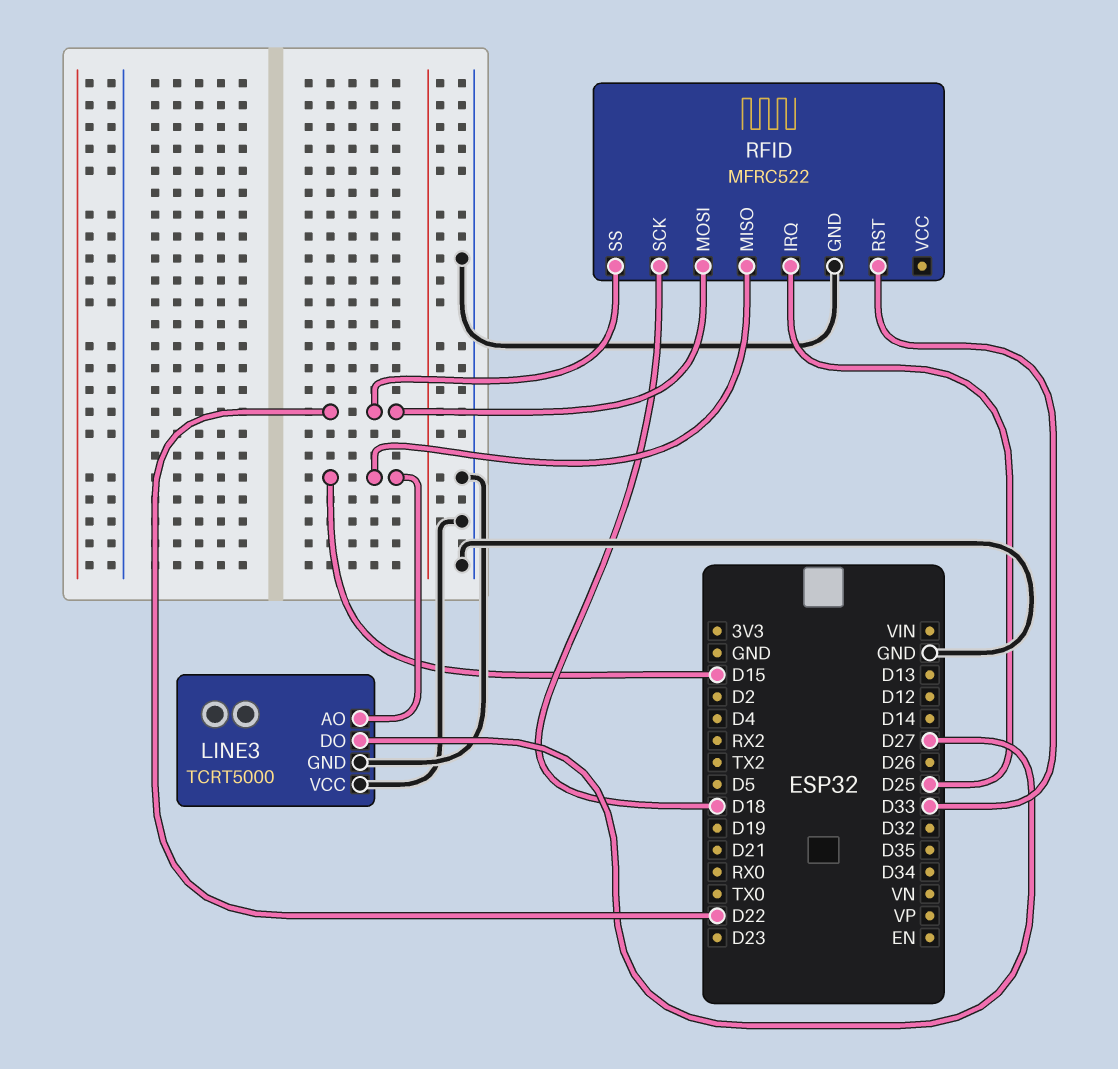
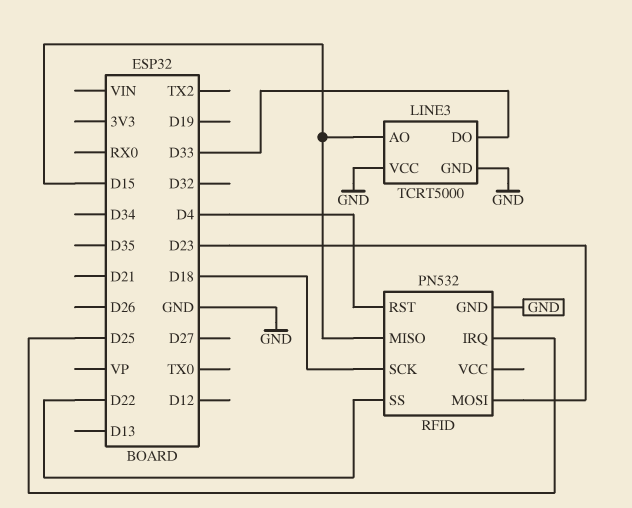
LINE3 pin DO: D27 -> D33
RFID: MFRC522 -> PN532
RFID pin MOSI: D22 -> D23
RFID pin RST: D33 -> D4

